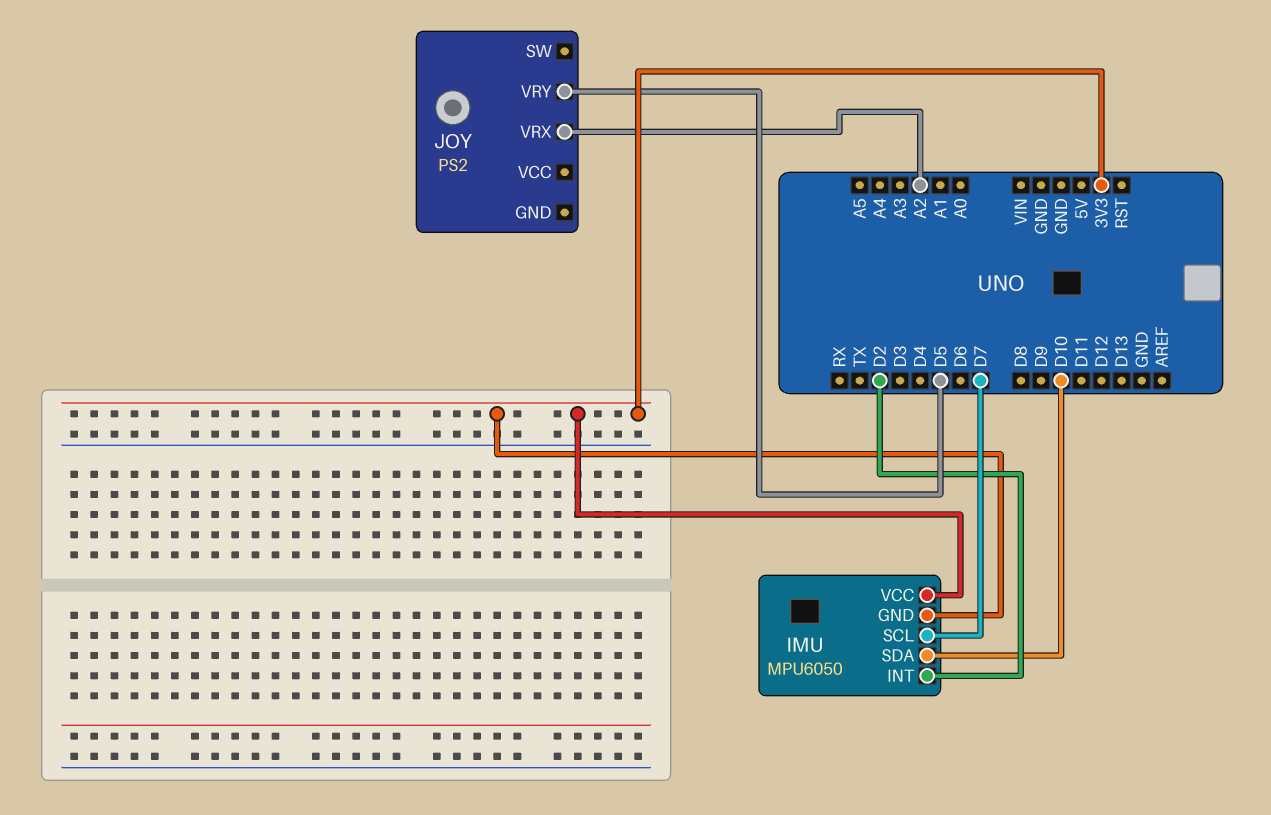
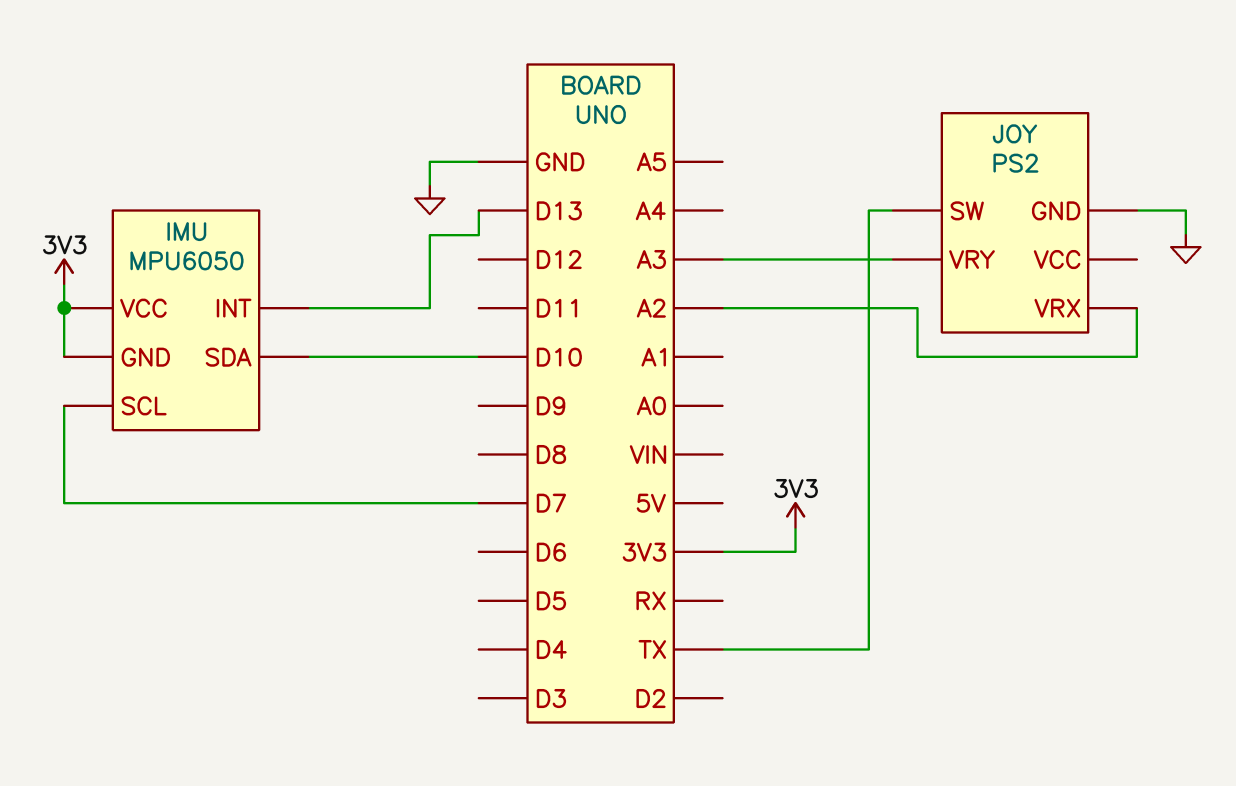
IMU pin INT: D2 -> D13
JOY pin GND: none -> GND
JOY pin SW: none -> TX
JOY pin VRY: D5 -> A3

